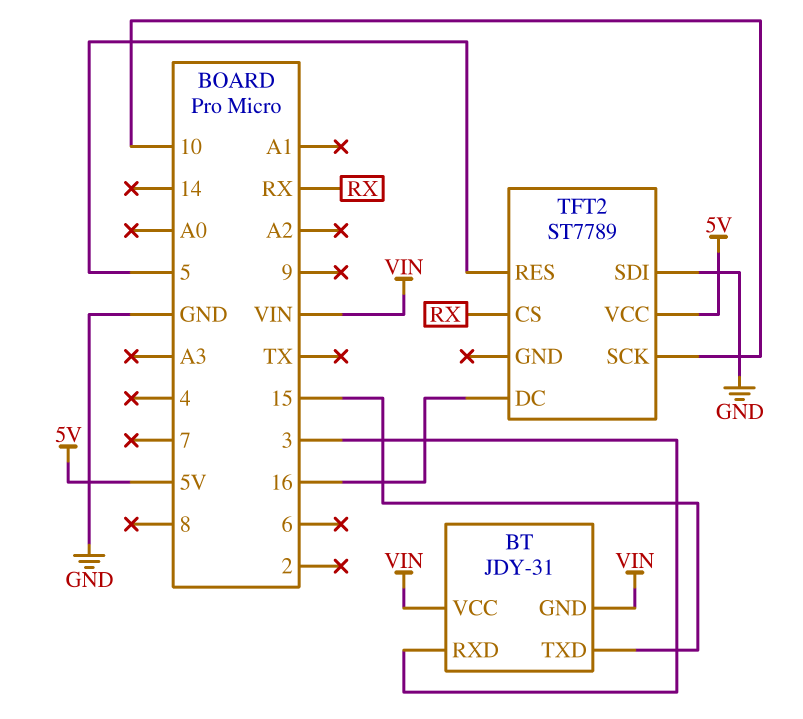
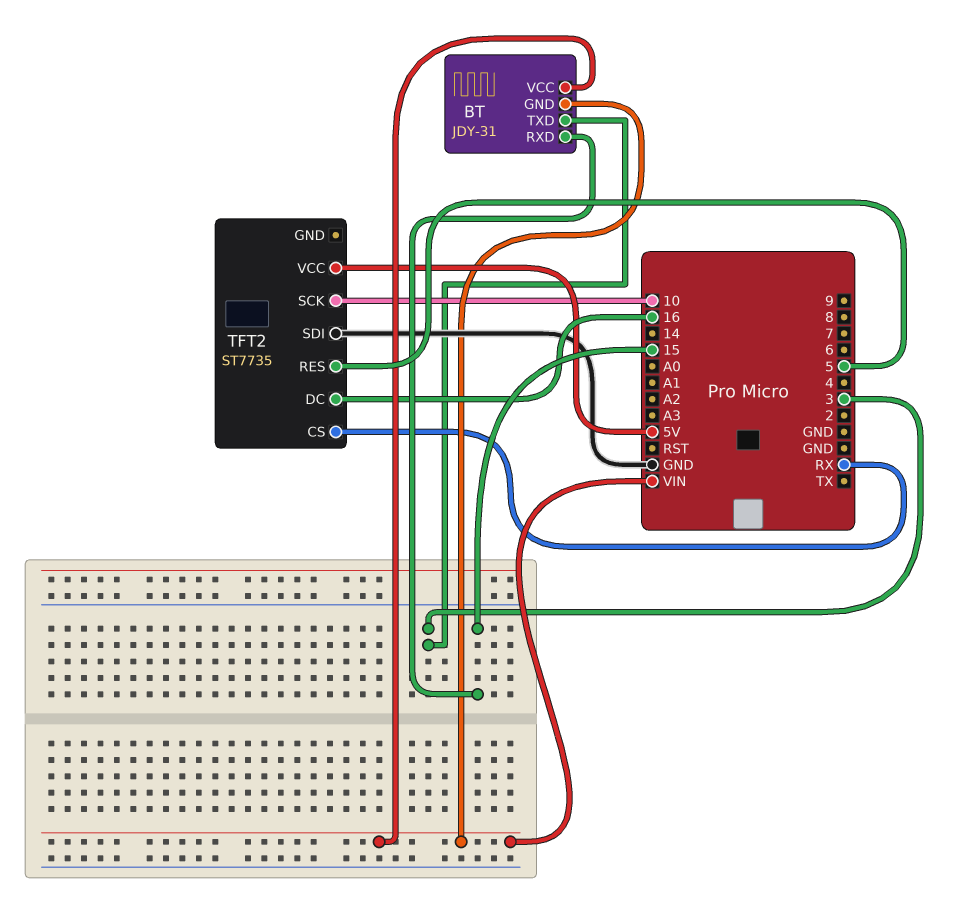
BT pin RXD: 3 -> 15
BT pin TXD: 15 -> 3
TFT2: ST7789 -> ST7735

